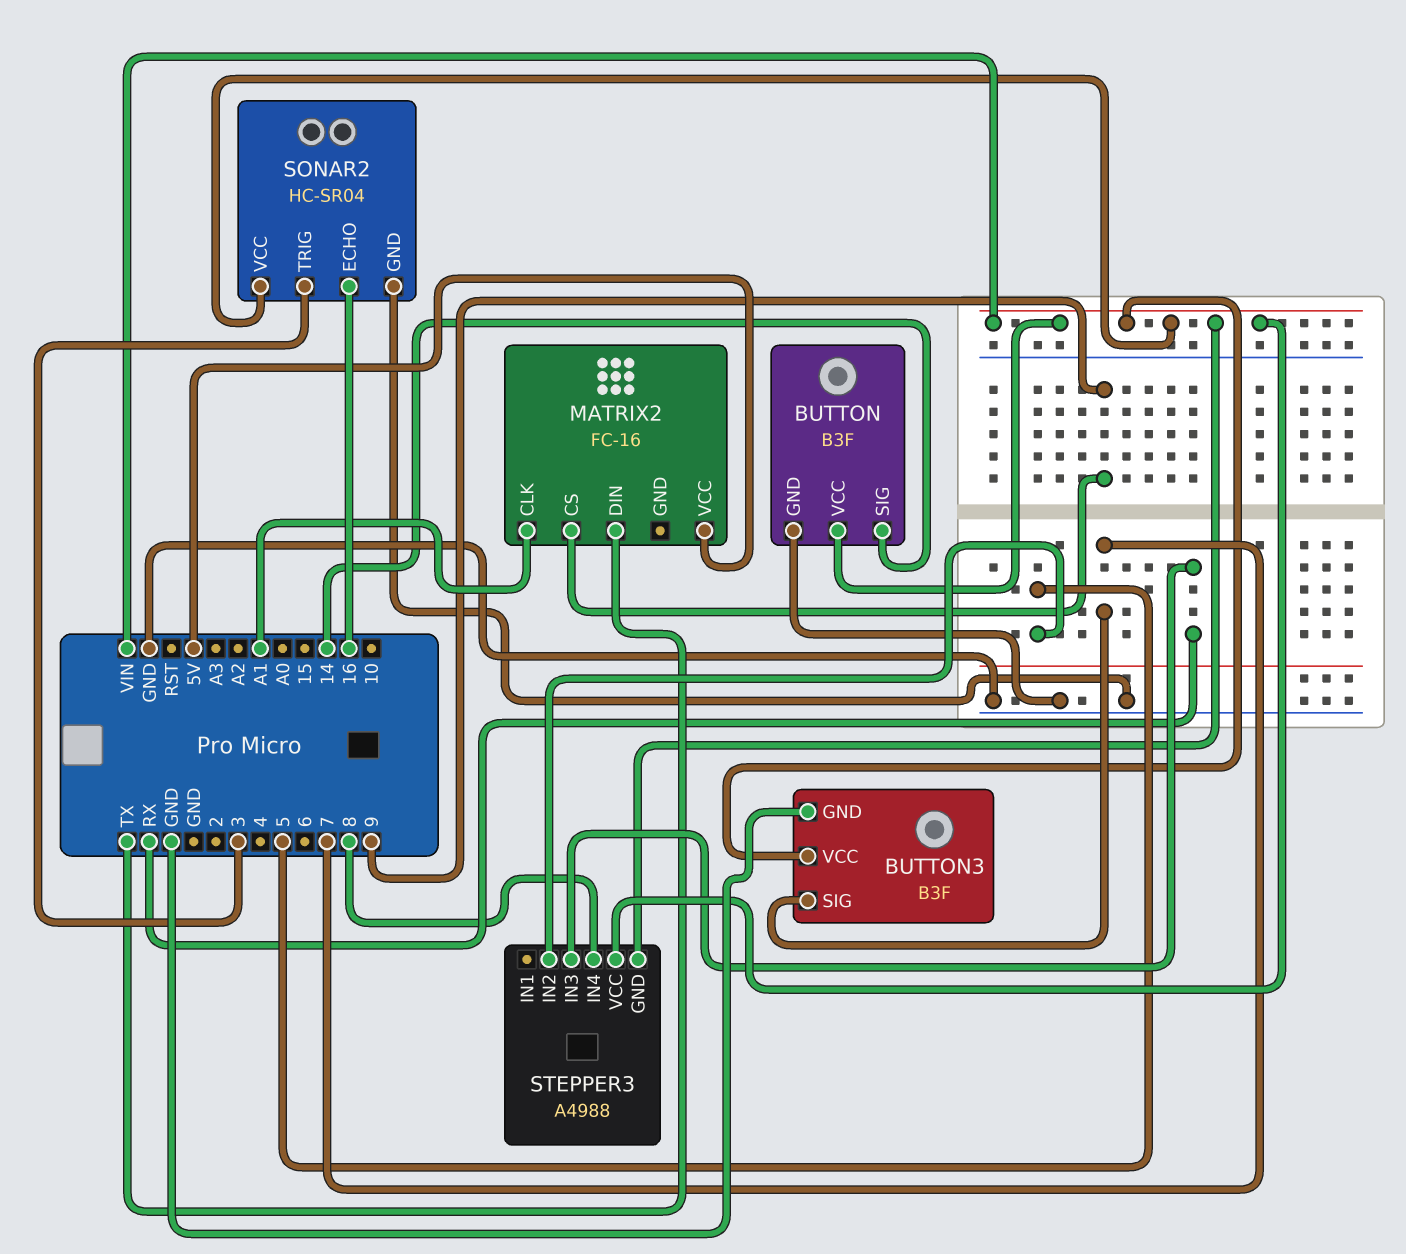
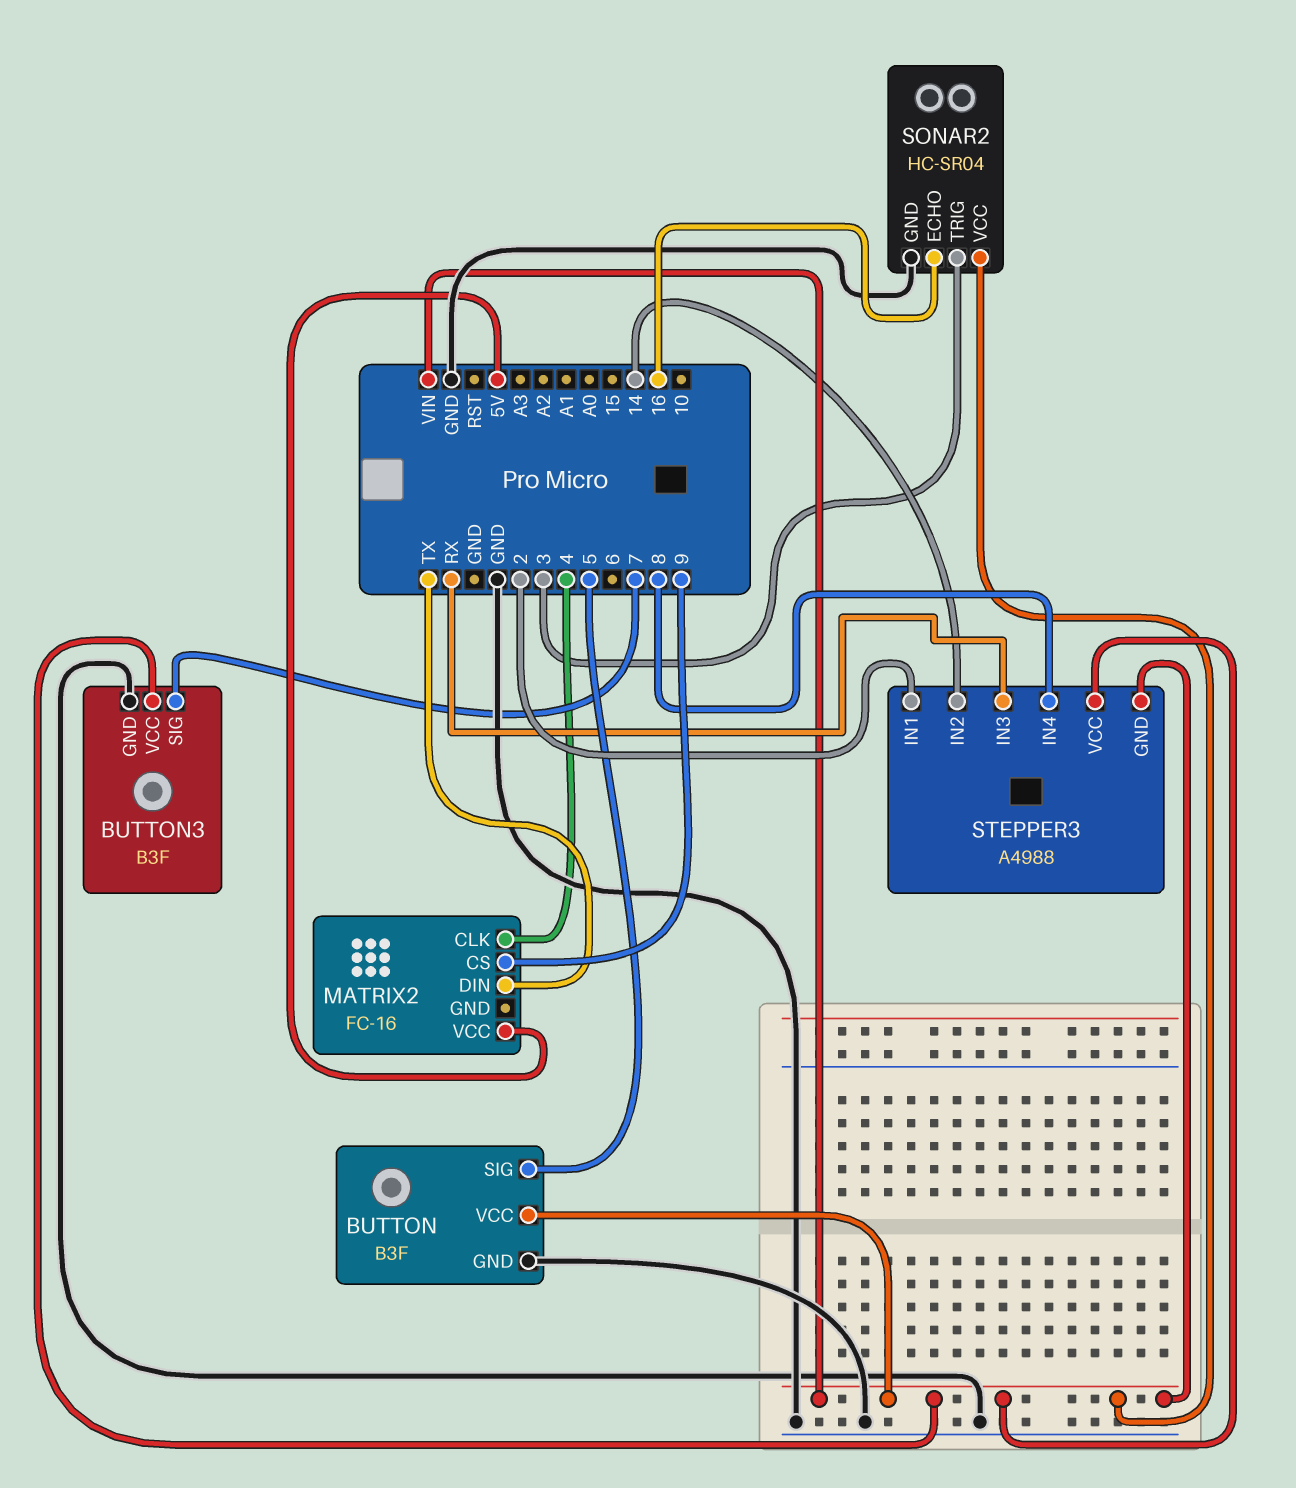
BUTTON pin SIG: 14 -> 5
MATRIX2 pin CLK: A1 -> 4
STEPPER3 pin IN1: none -> 2
STEPPER3 pin IN2: 5 -> 14

